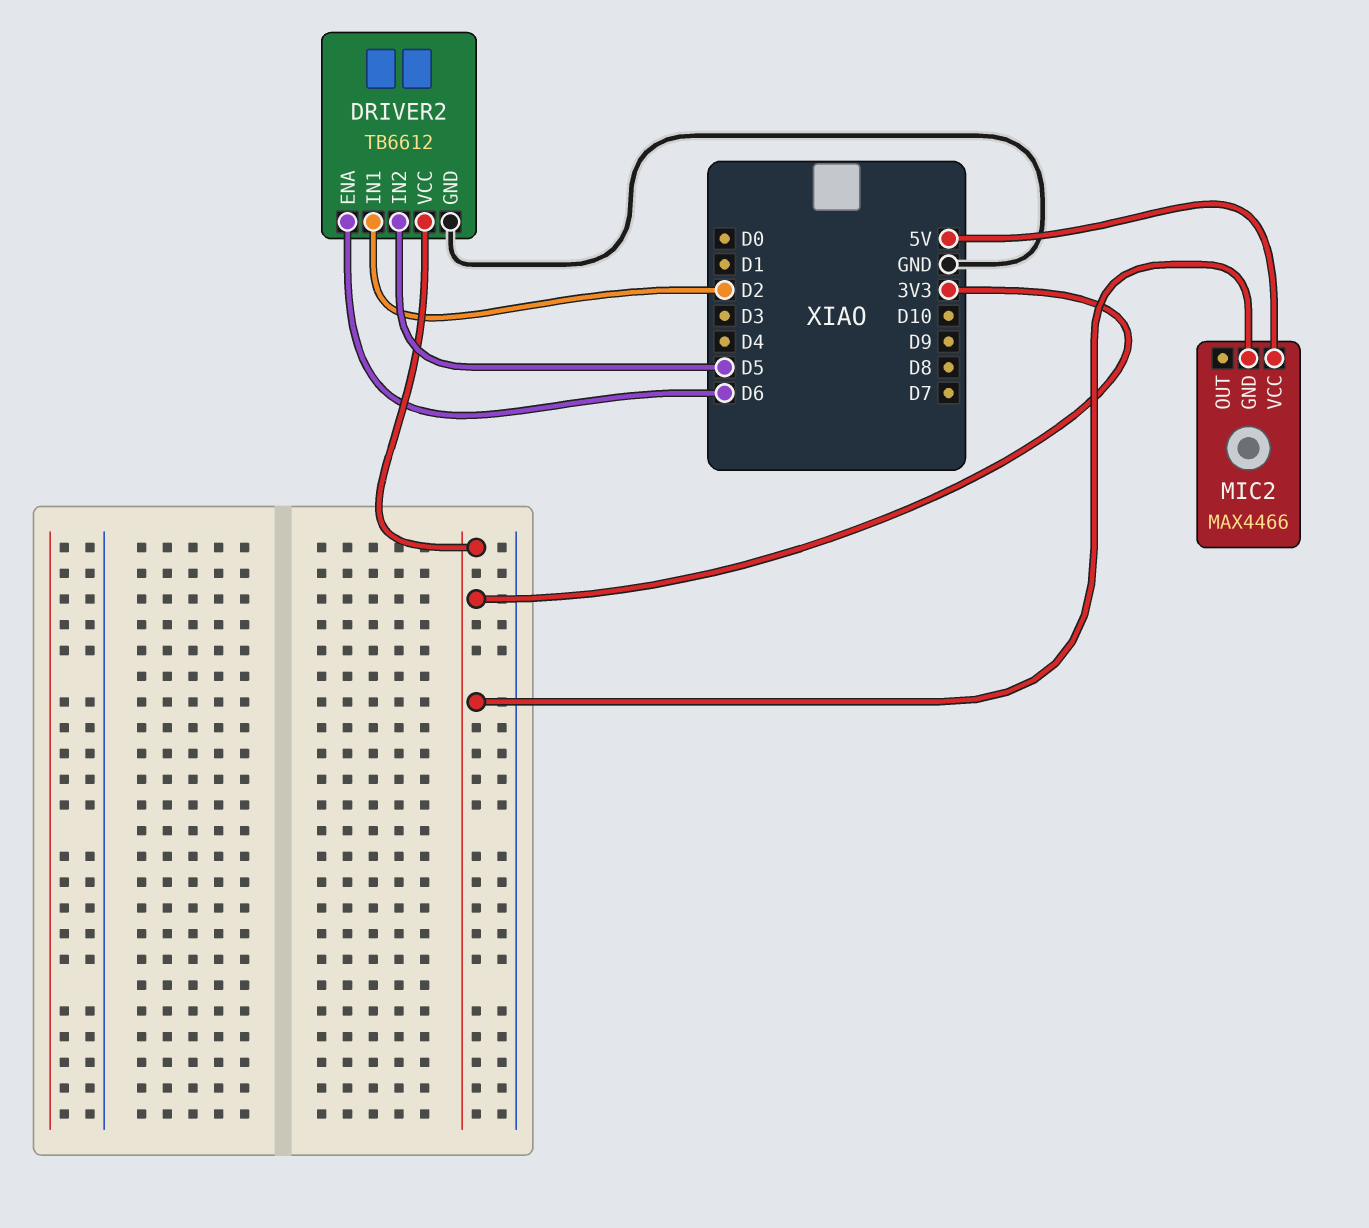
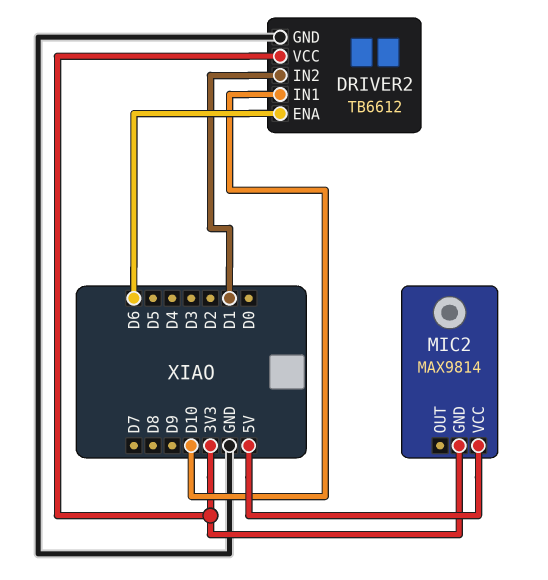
DRIVER2 pin IN1: D2 -> D10
DRIVER2 pin IN2: D5 -> D1
MIC2: MAX4466 -> MAX9814

